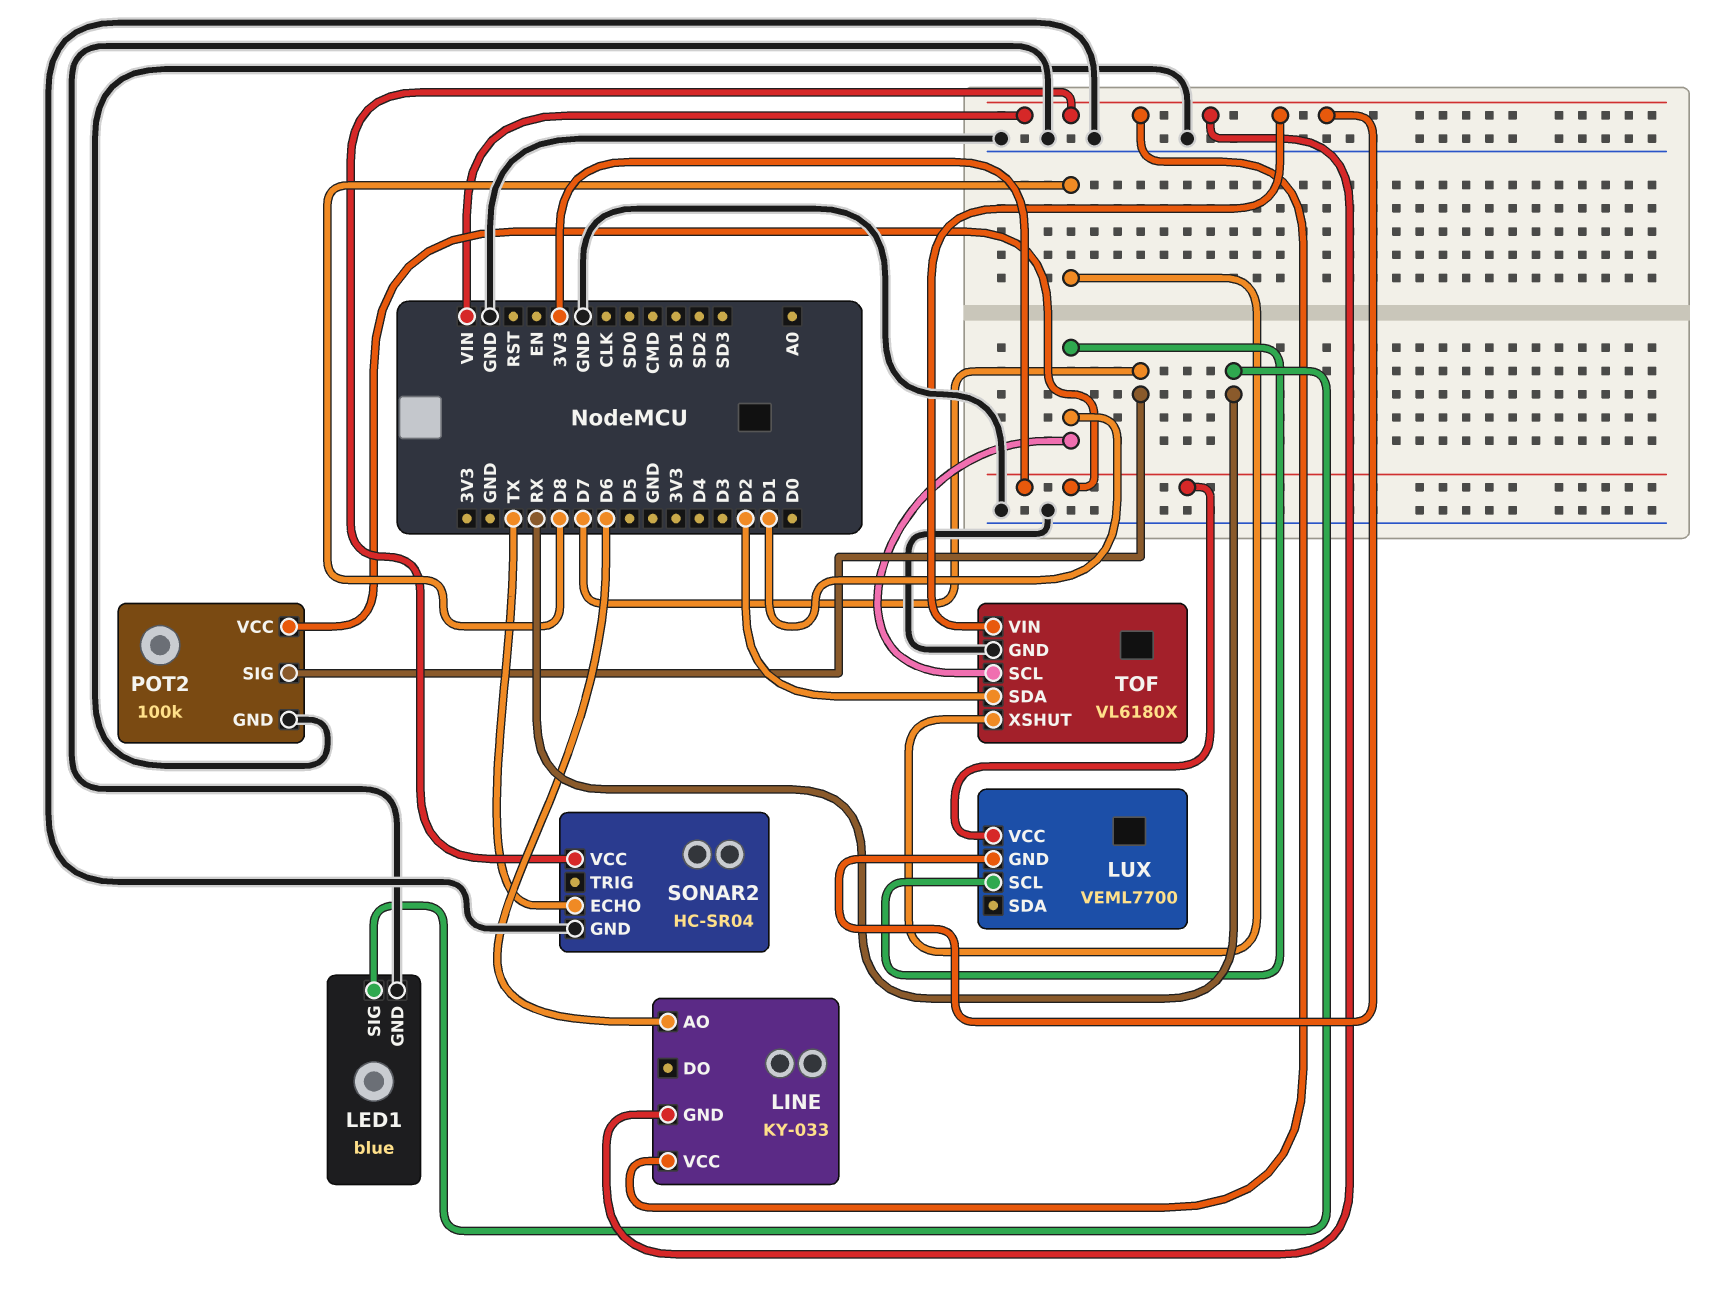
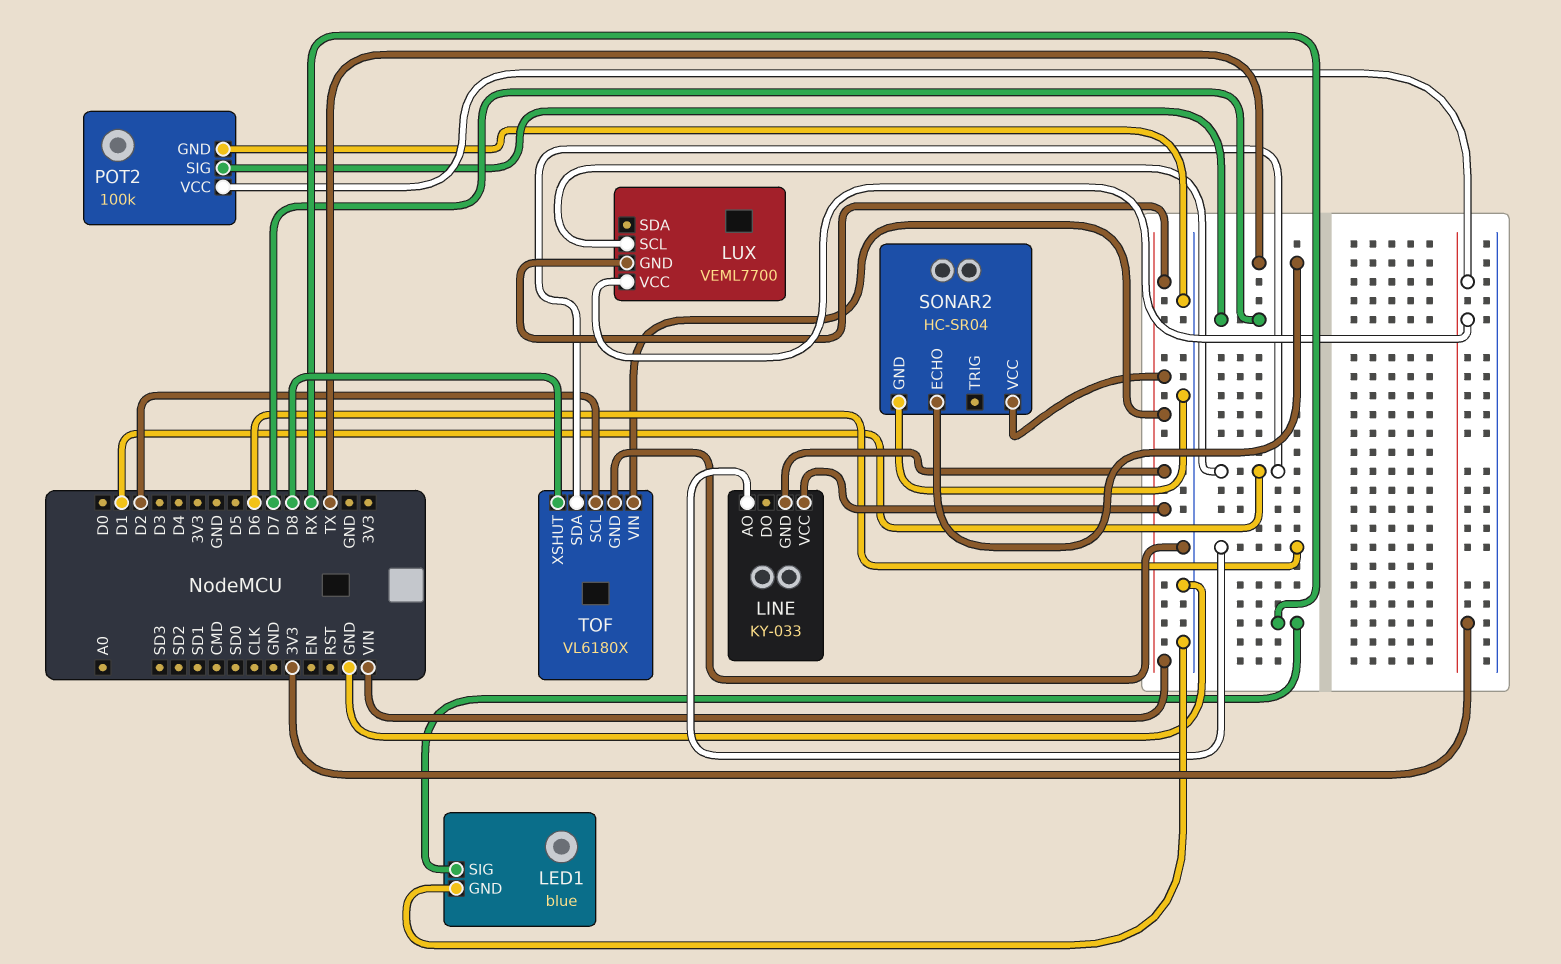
TOF pin SCL: D1 -> D2
TOF pin SDA: D2 -> D1

